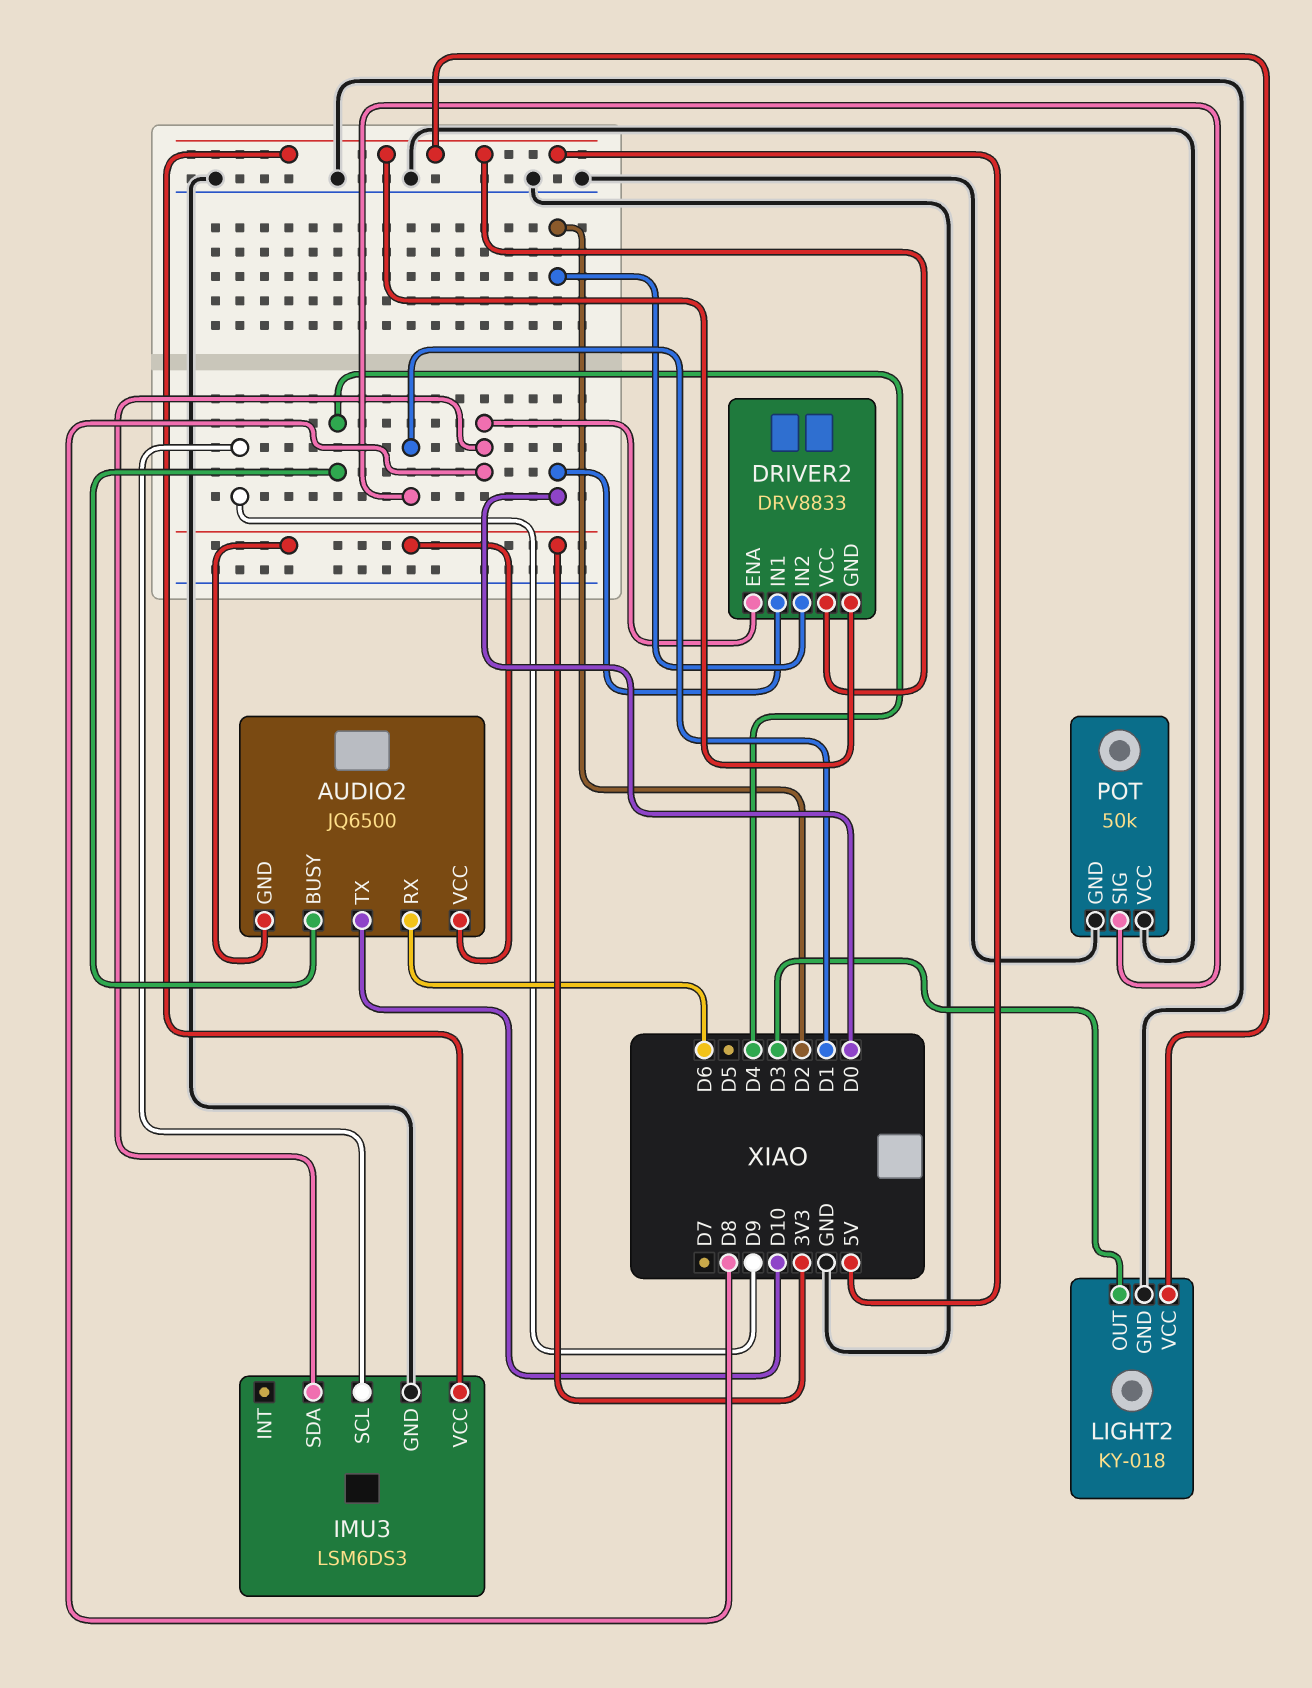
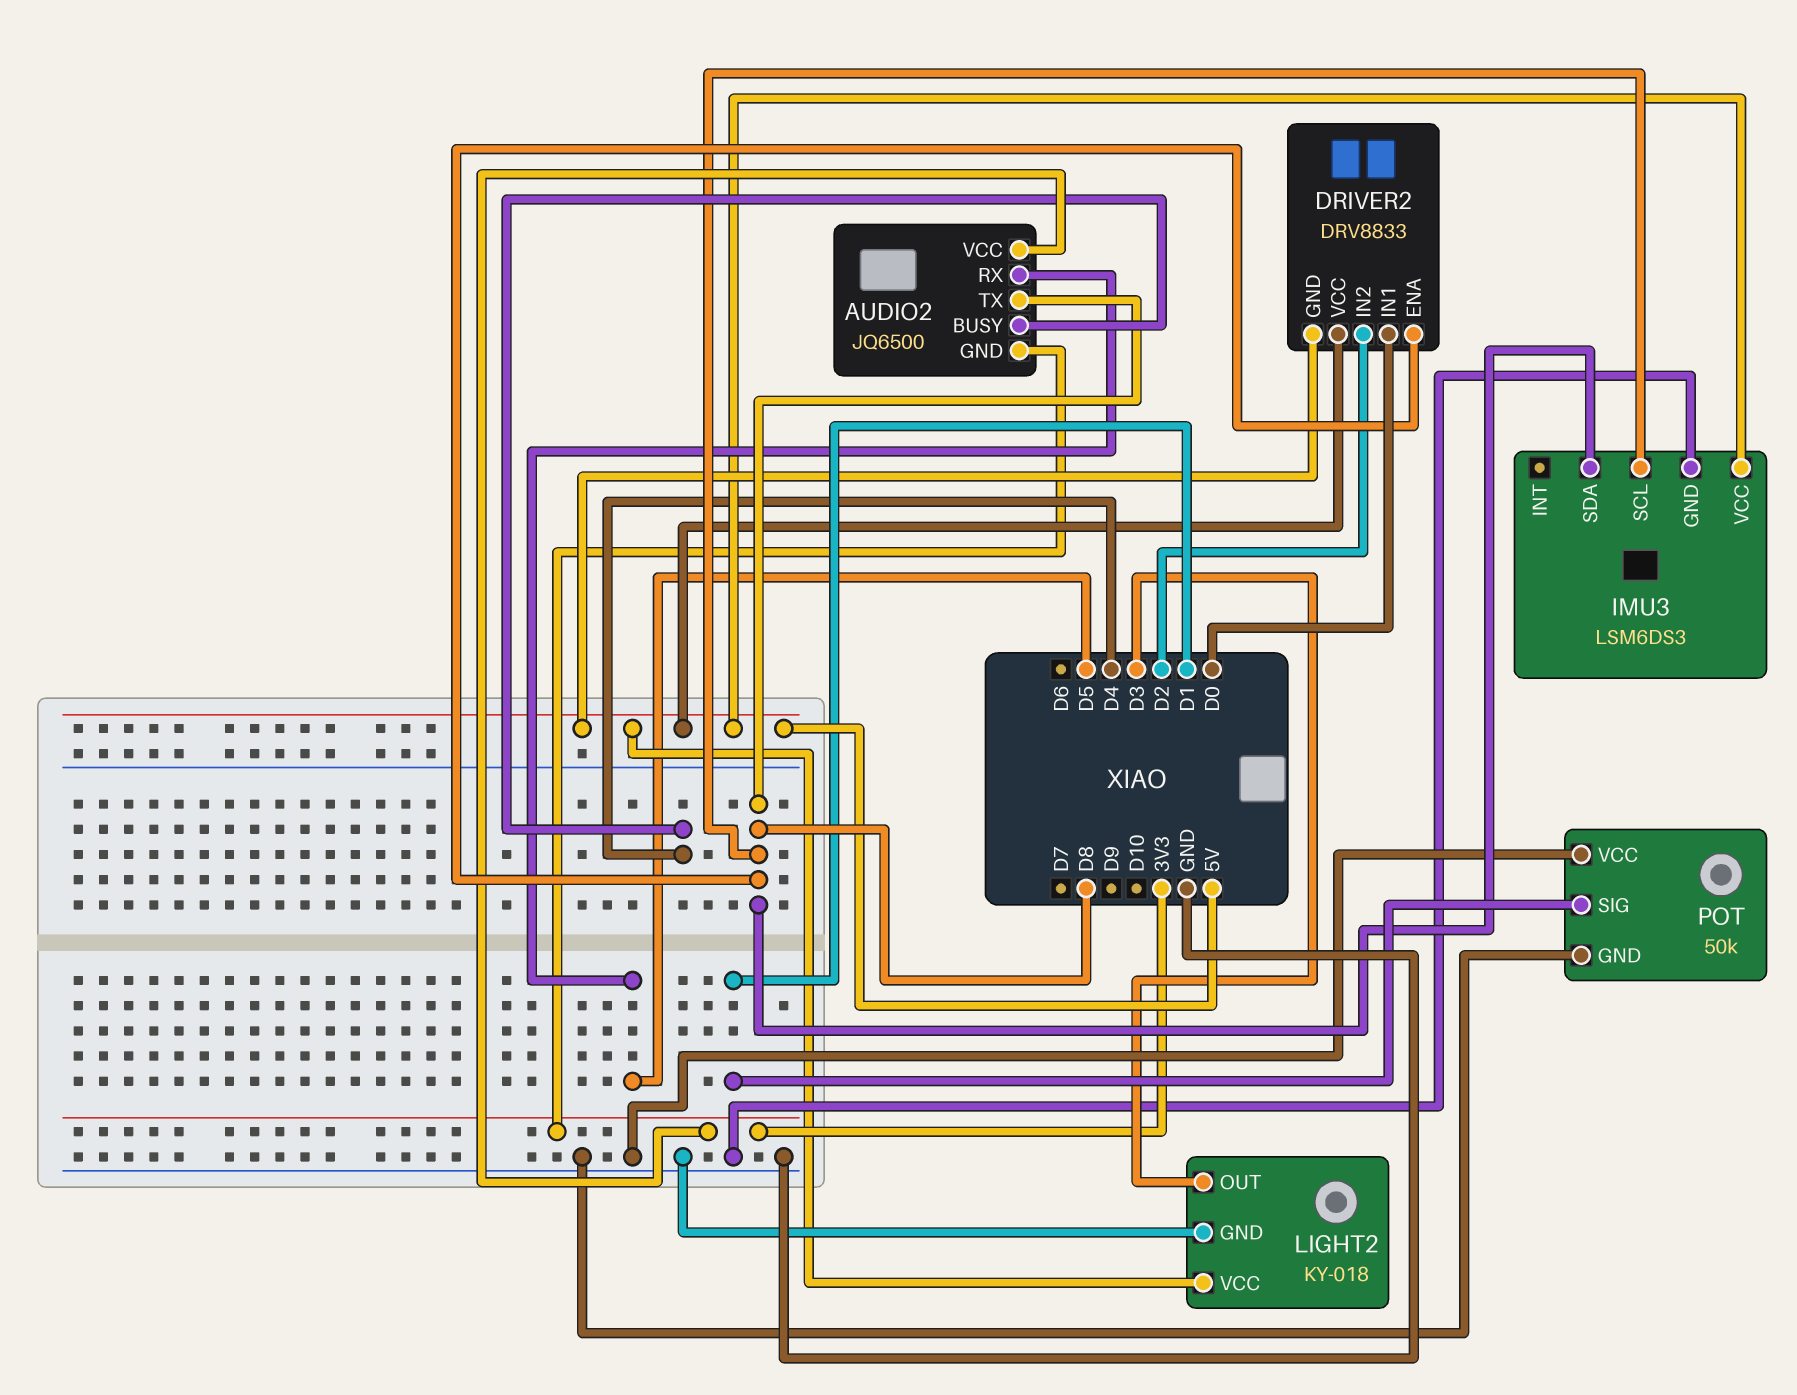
AUDIO2 pin RX: D6 -> D5
AUDIO2 pin TX: D10 -> D8
IMU3 pin SCL: D9 -> D8

